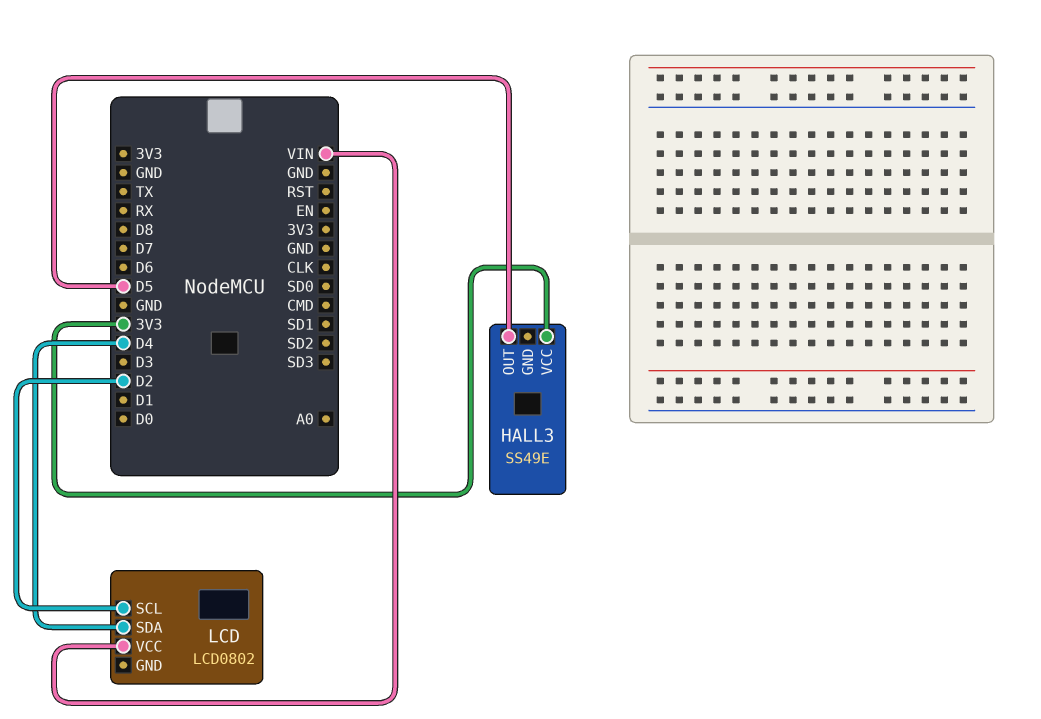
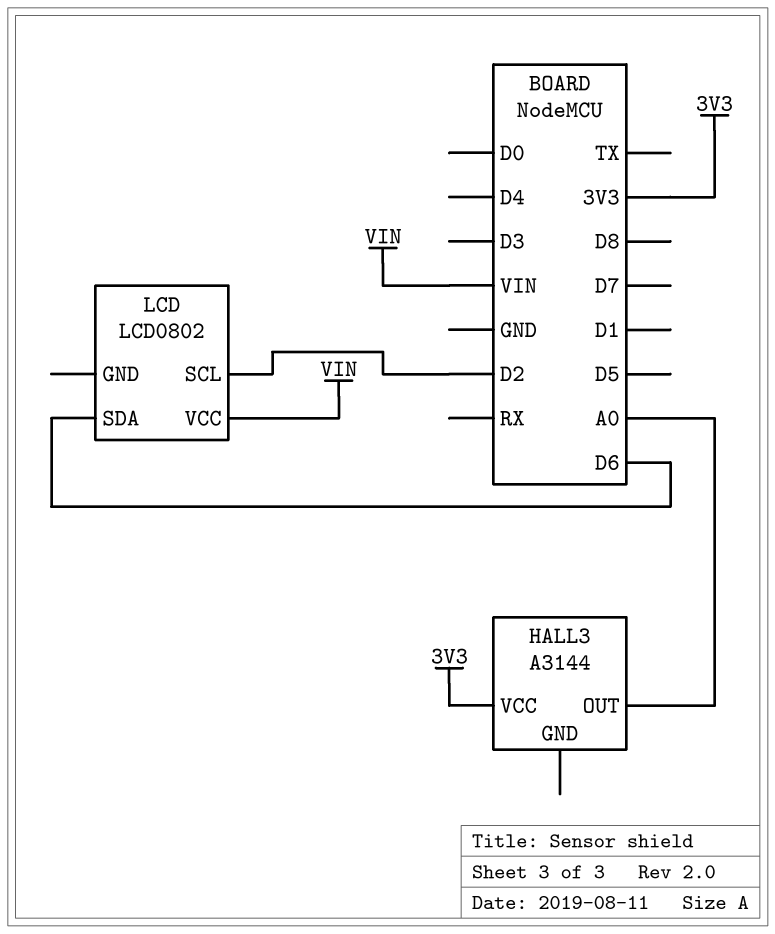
HALL3: SS49E -> A3144
HALL3 pin OUT: D5 -> A0
LCD pin SDA: D4 -> D6

